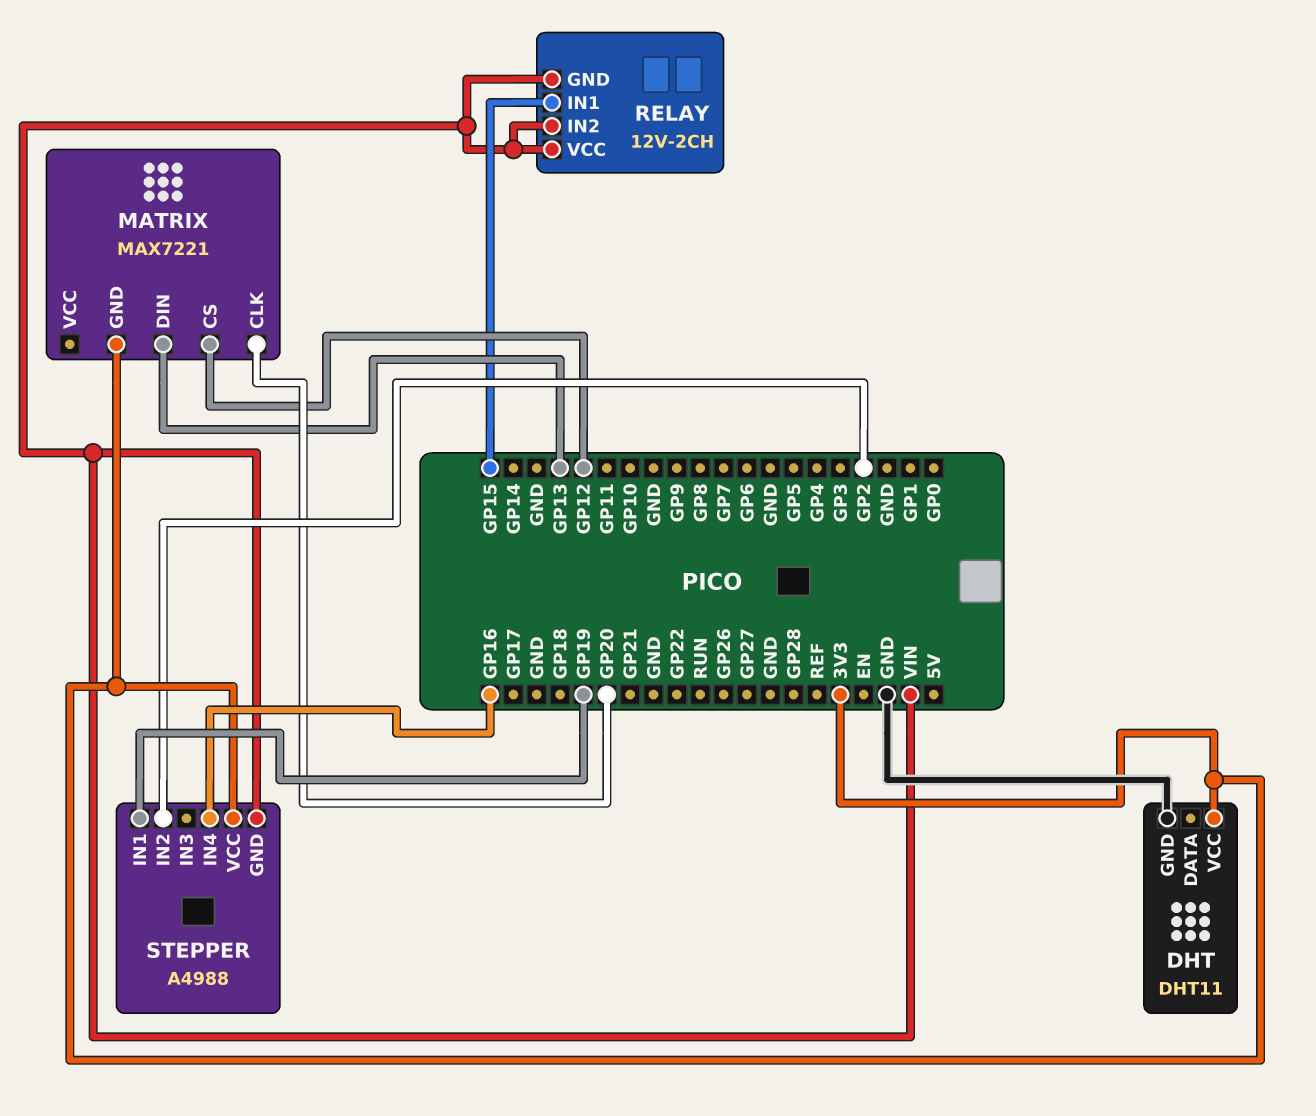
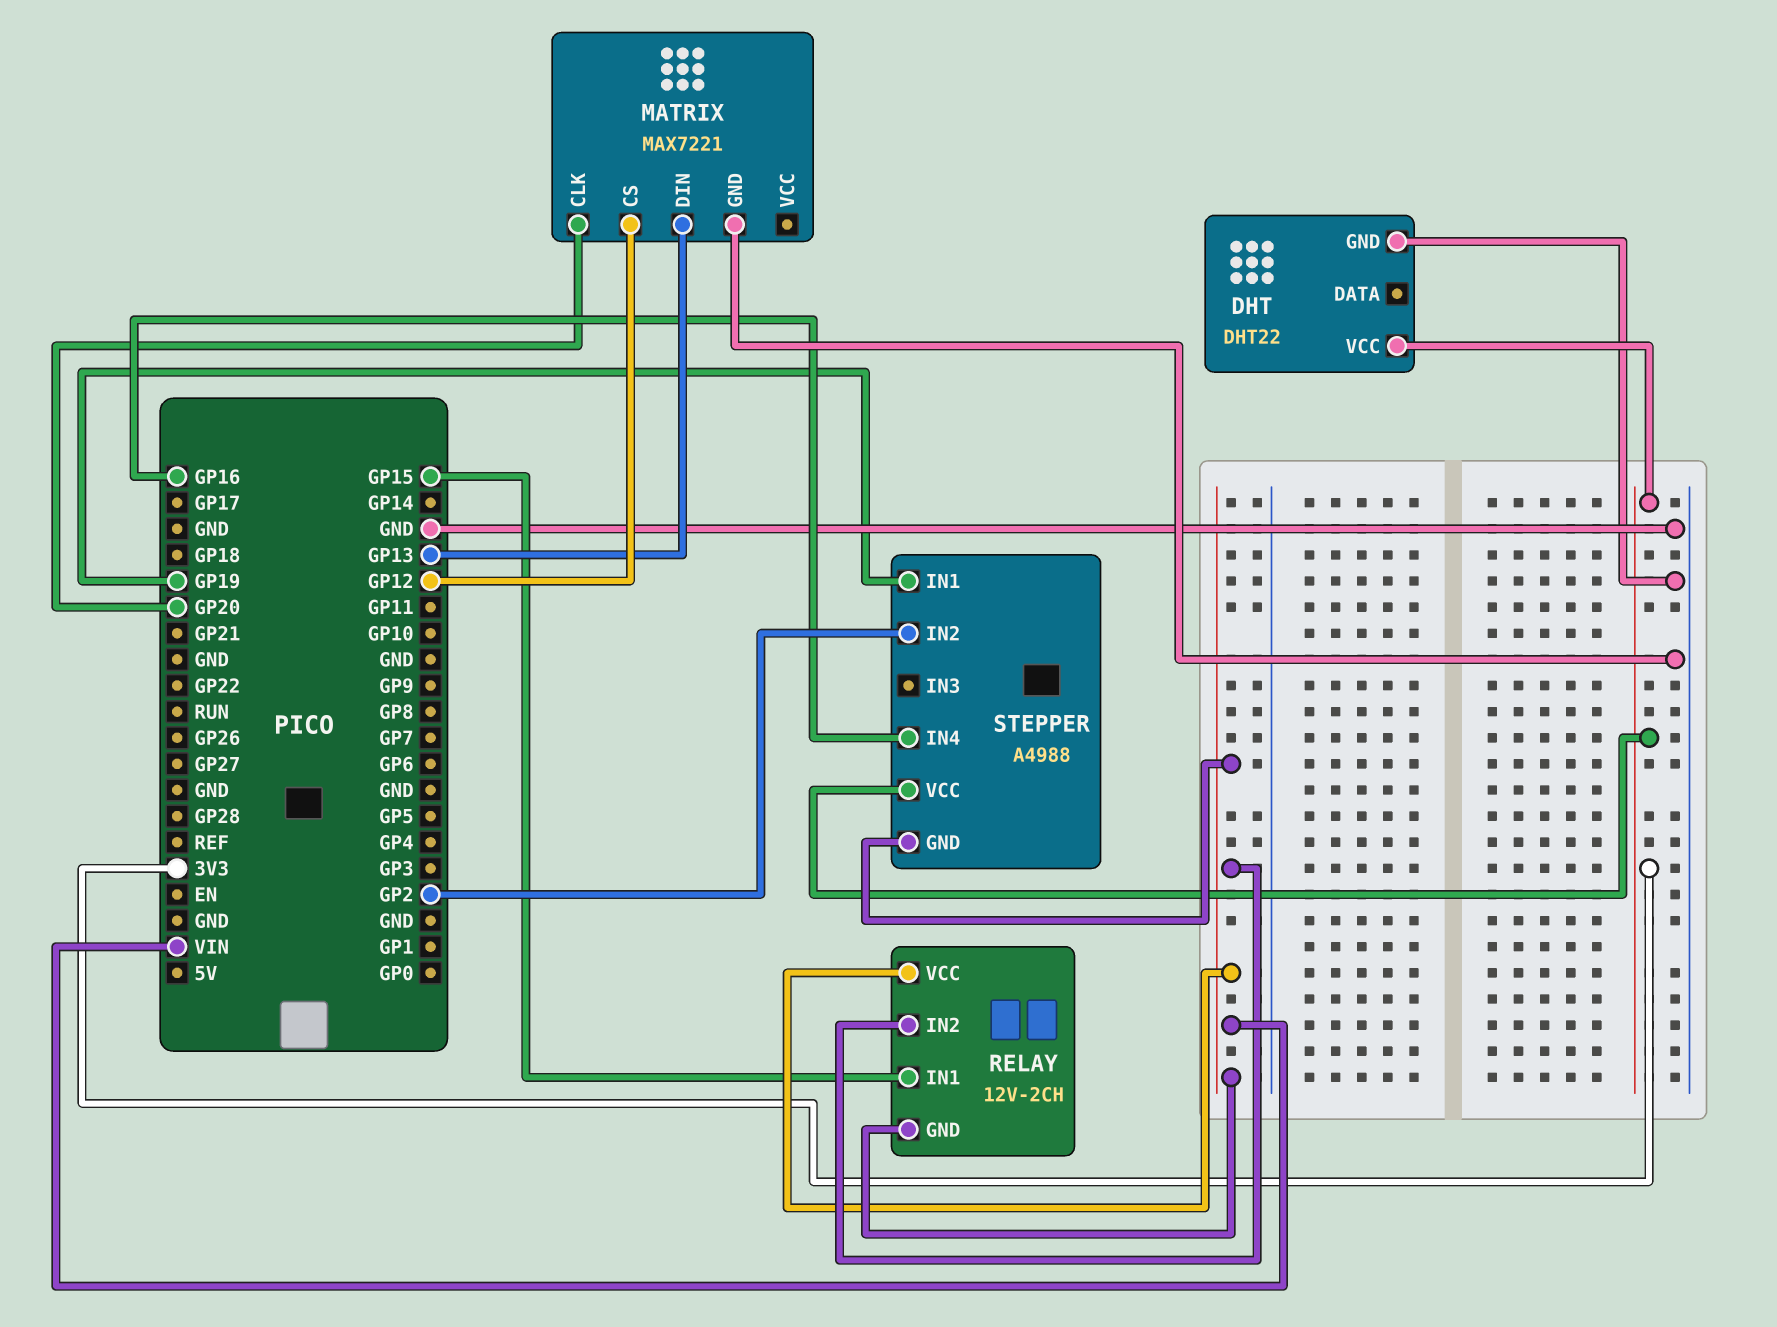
DHT: DHT11 -> DHT22
MATRIX pin GND: 3V3 -> GND

